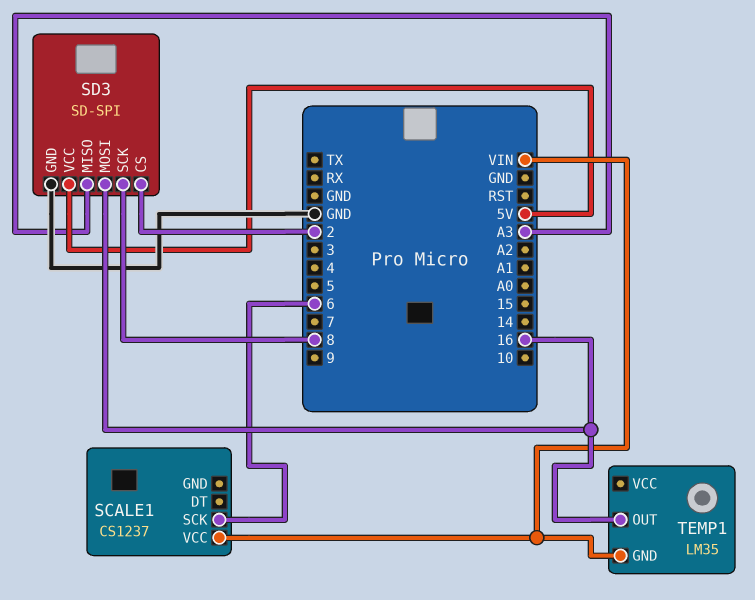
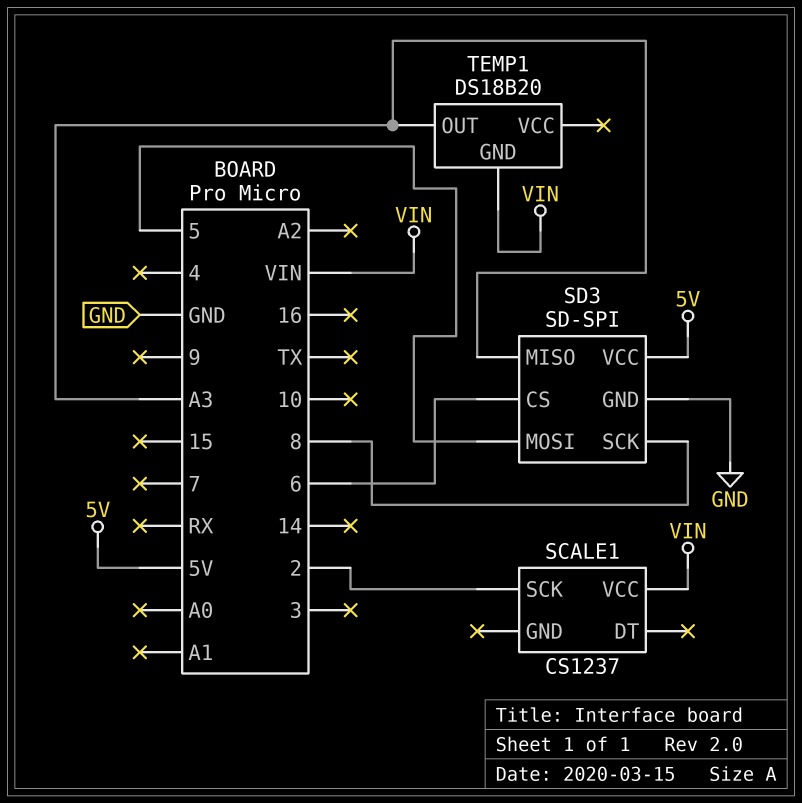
SCALE1 pin SCK: 6 -> 2
SD3 pin CS: 2 -> 6
SD3 pin MOSI: 16 -> 5
TEMP1: LM35 -> DS18B20
TEMP1 pin OUT: 16 -> A3

